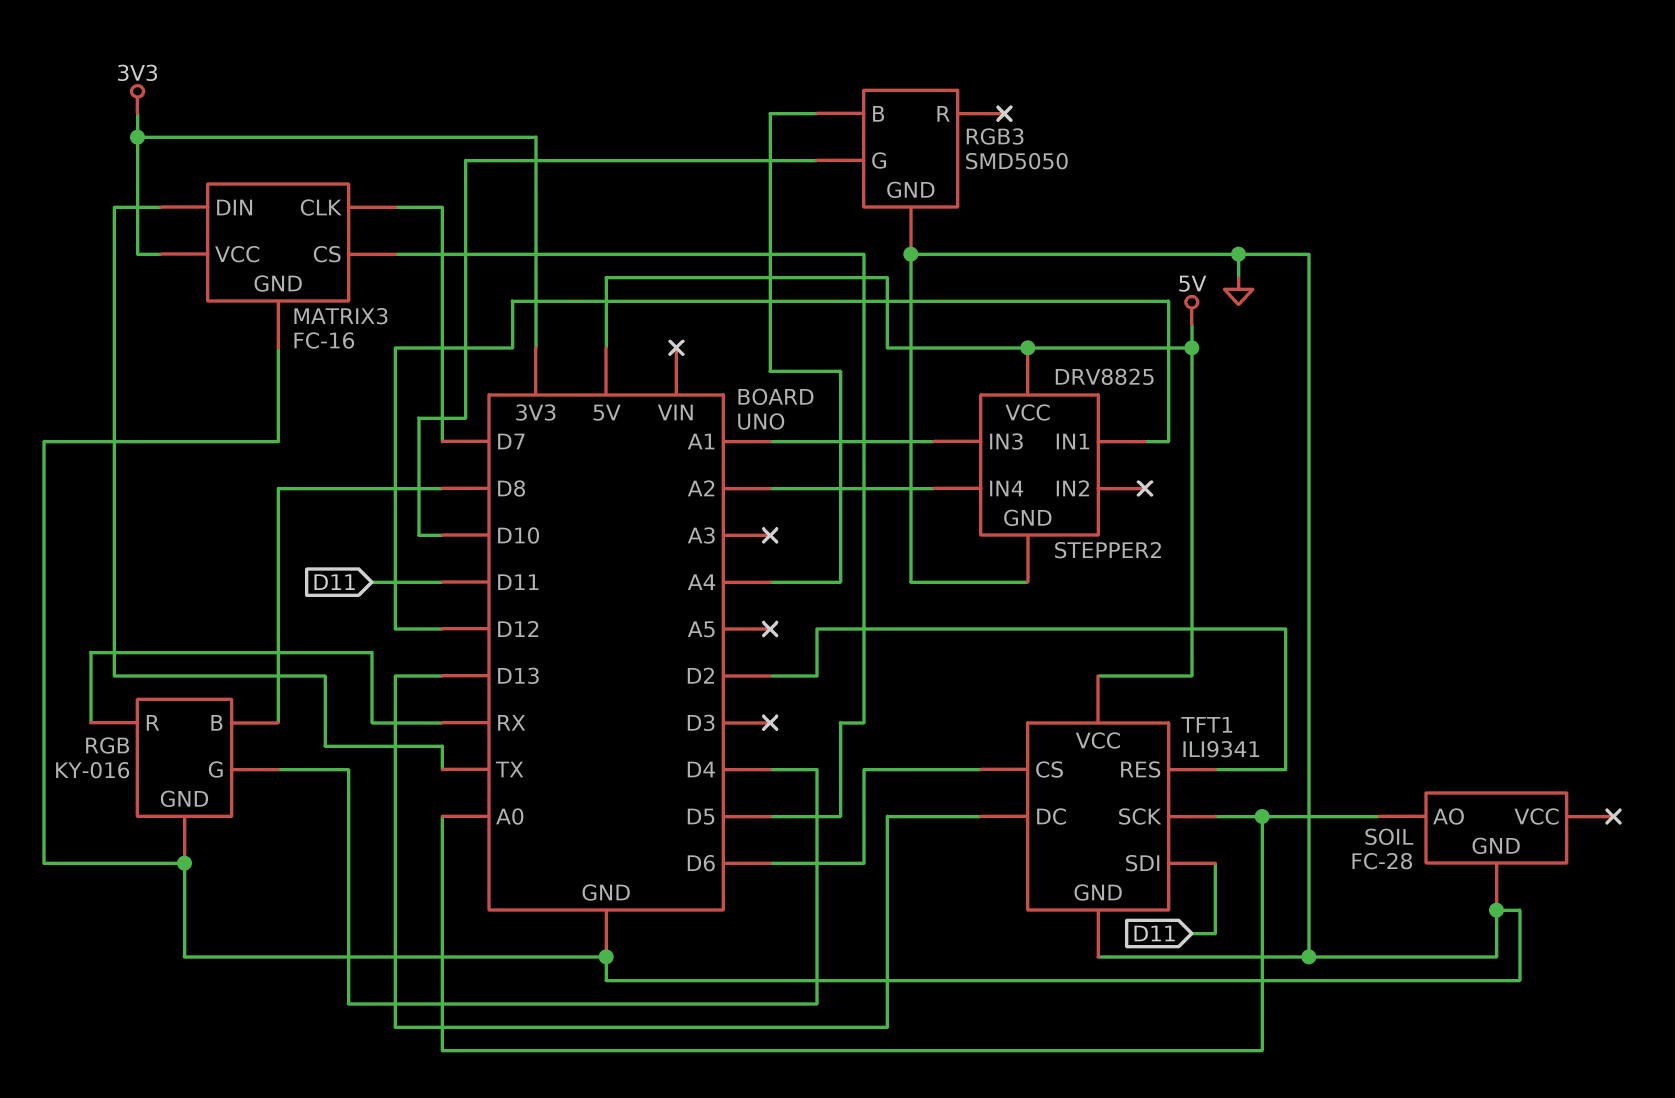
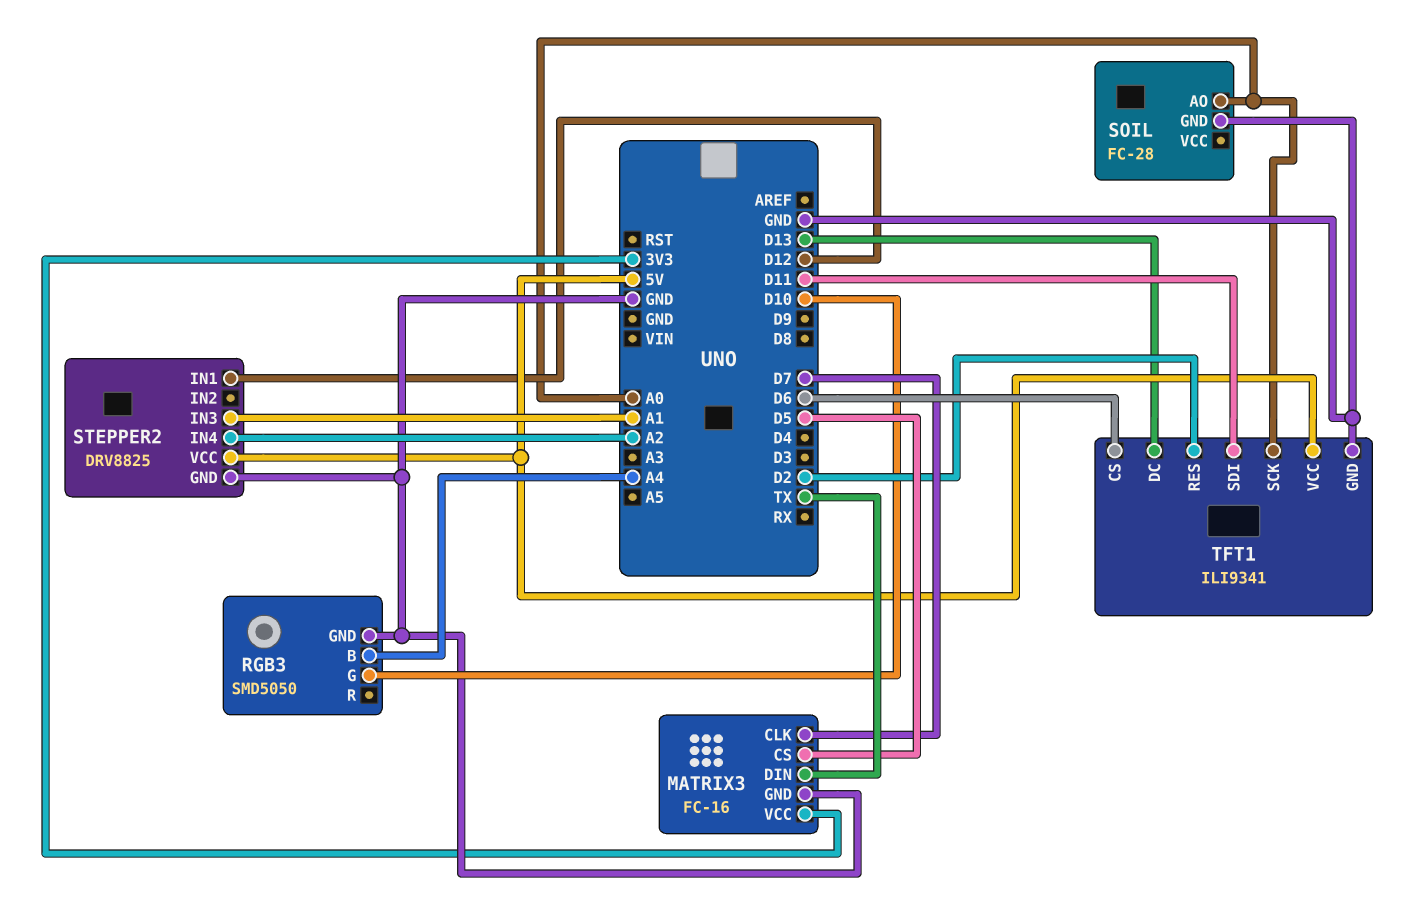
RGB: KY-016 -> none
RGB pin B: D8 -> none
RGB pin G: D4 -> none
RGB pin GND: GND -> none
RGB pin R: RX -> none

